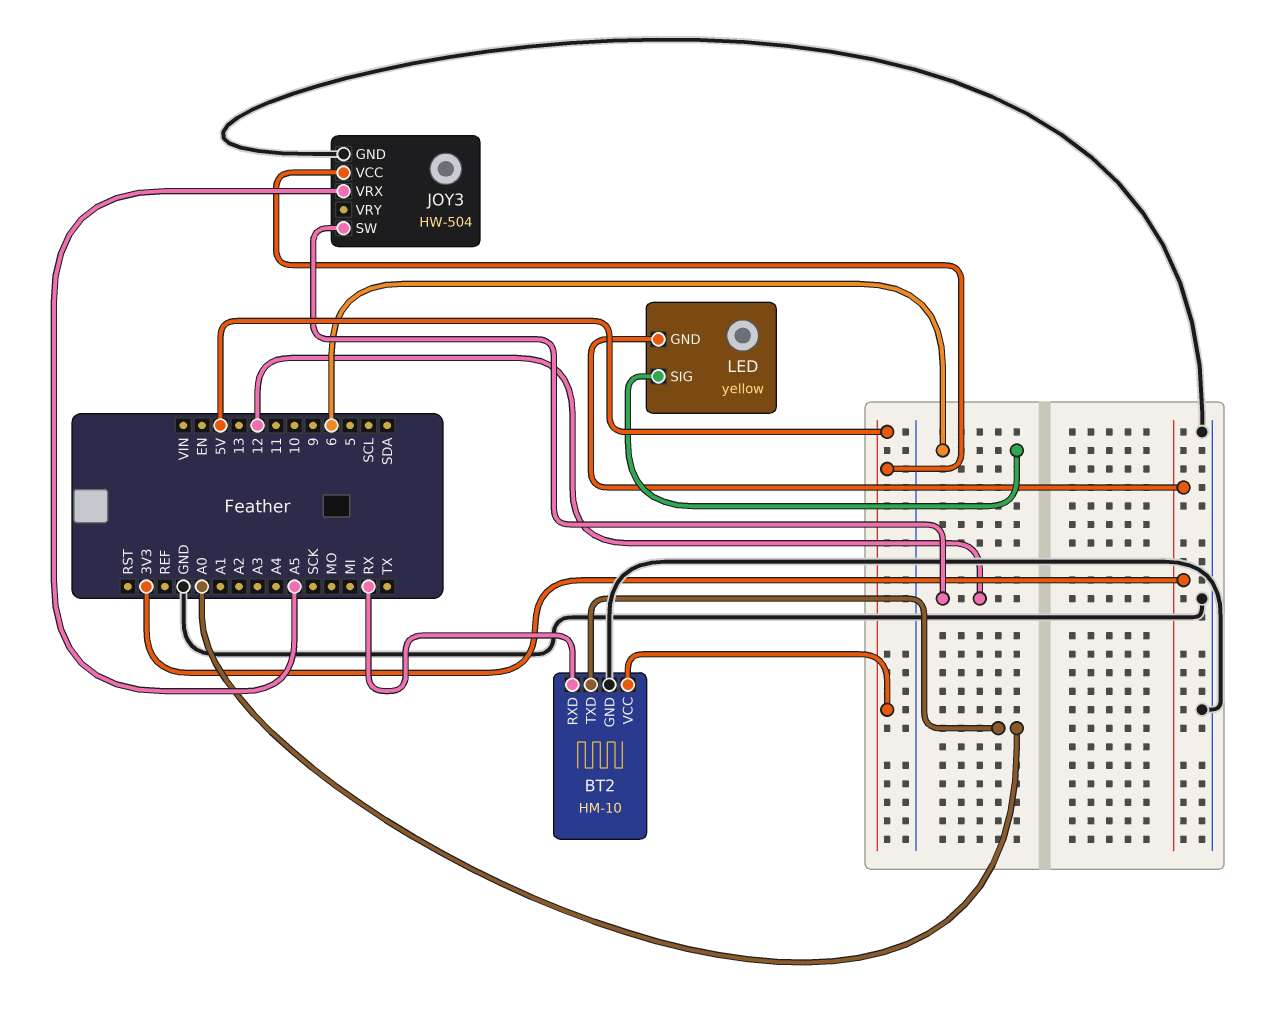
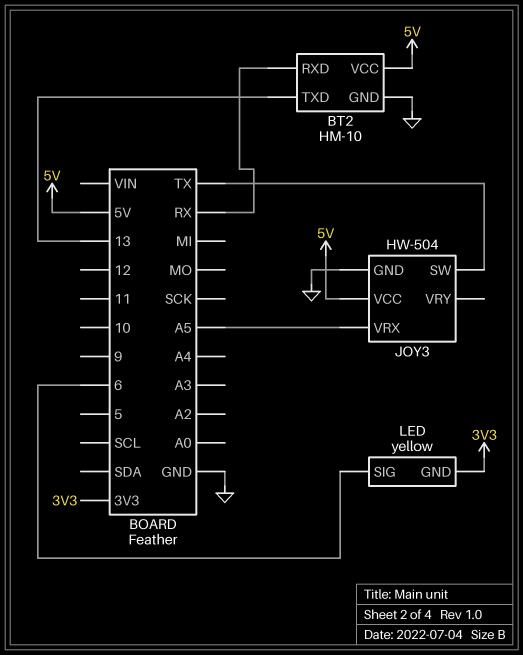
BT2 pin TXD: A0 -> 13
JOY3 pin SW: 12 -> TX

